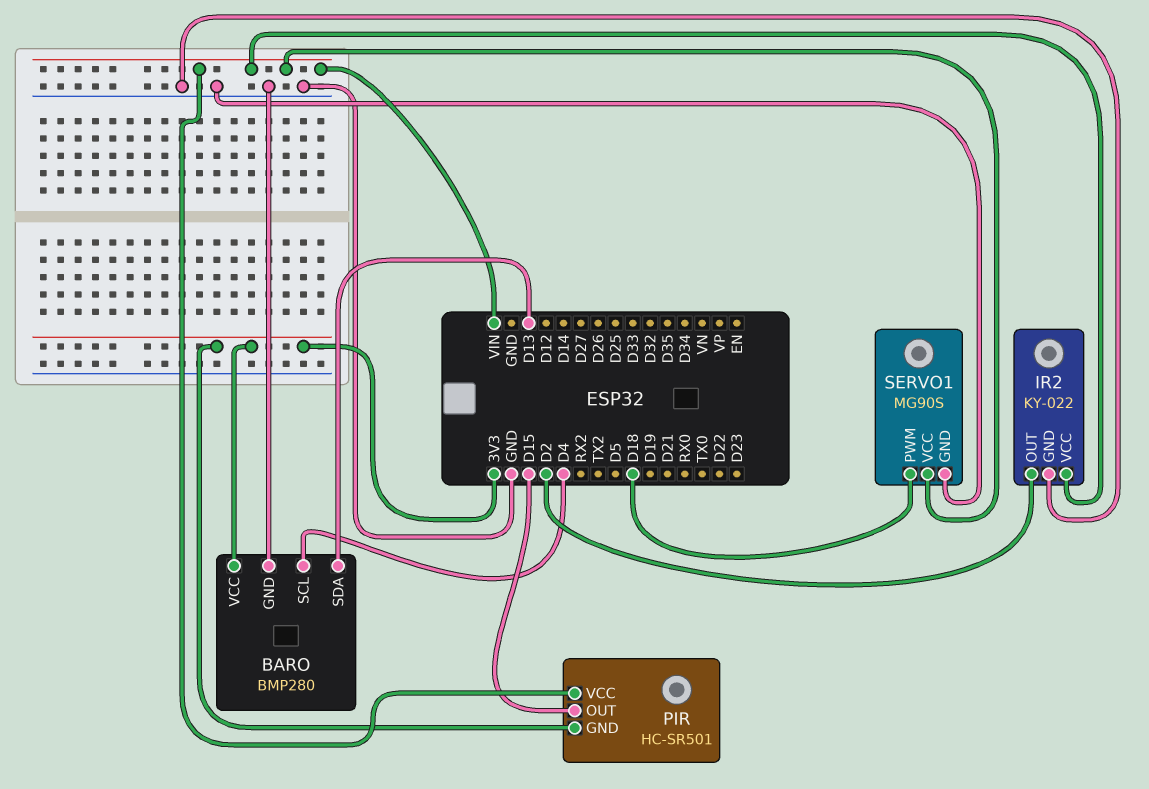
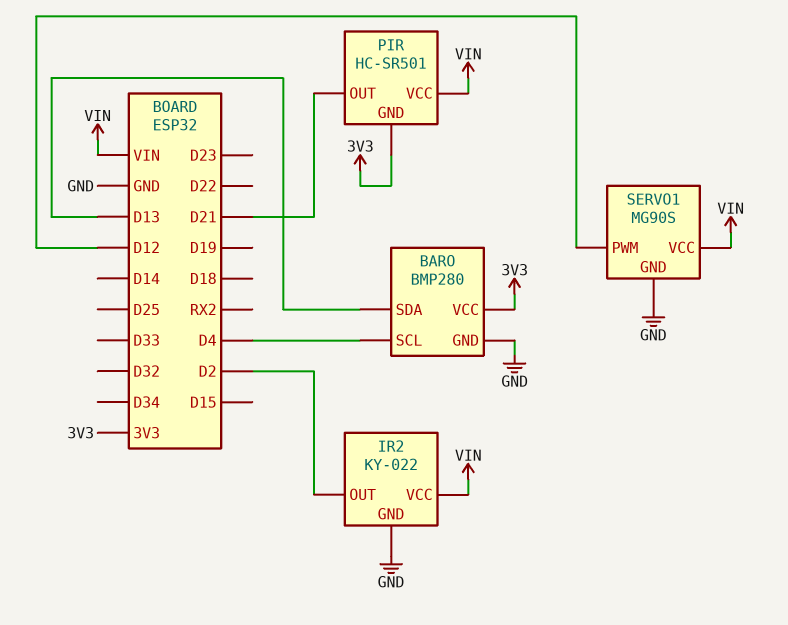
PIR pin OUT: D15 -> D21
SERVO1 pin PWM: D18 -> D12

